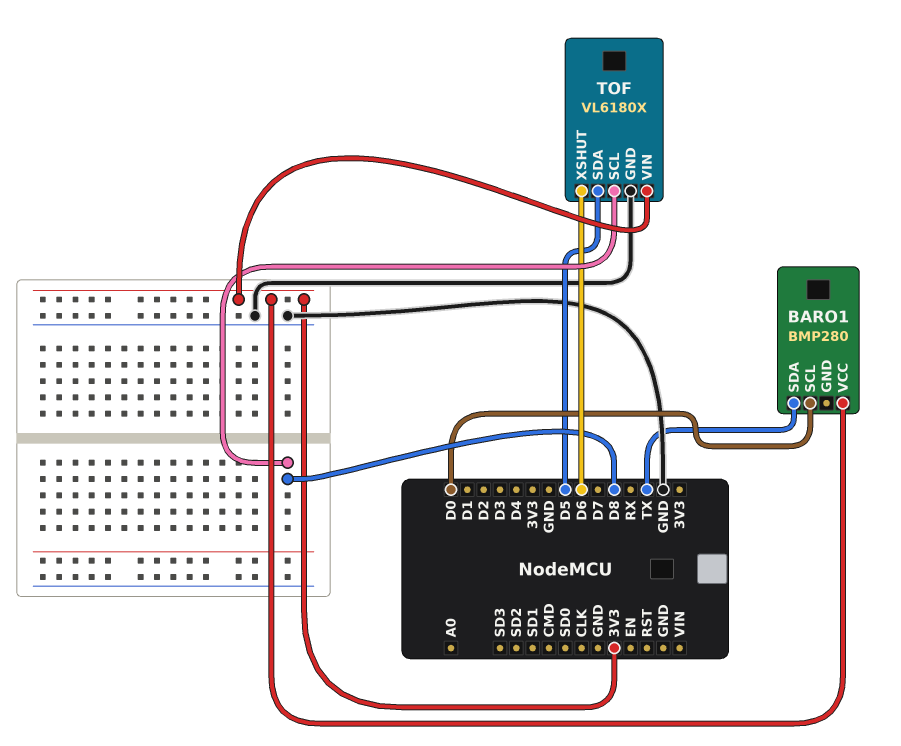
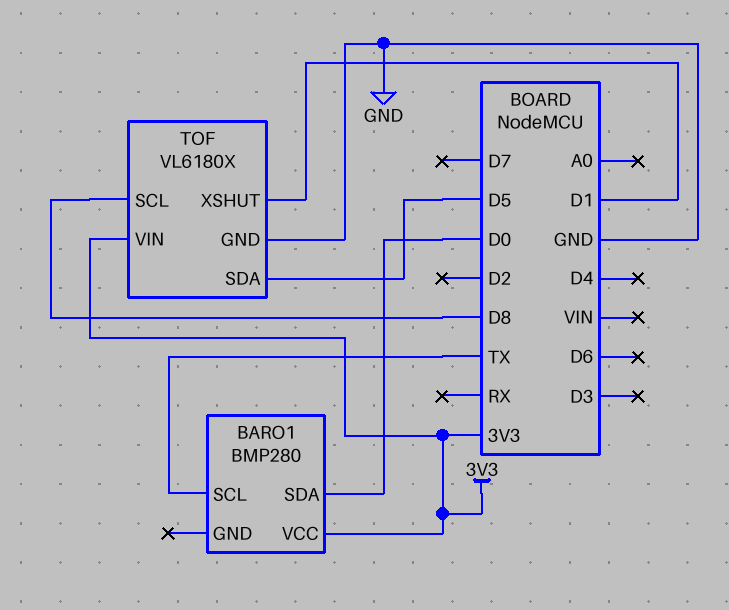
BARO1 pin SCL: D0 -> TX
BARO1 pin SDA: TX -> D0
TOF pin XSHUT: D6 -> D1

